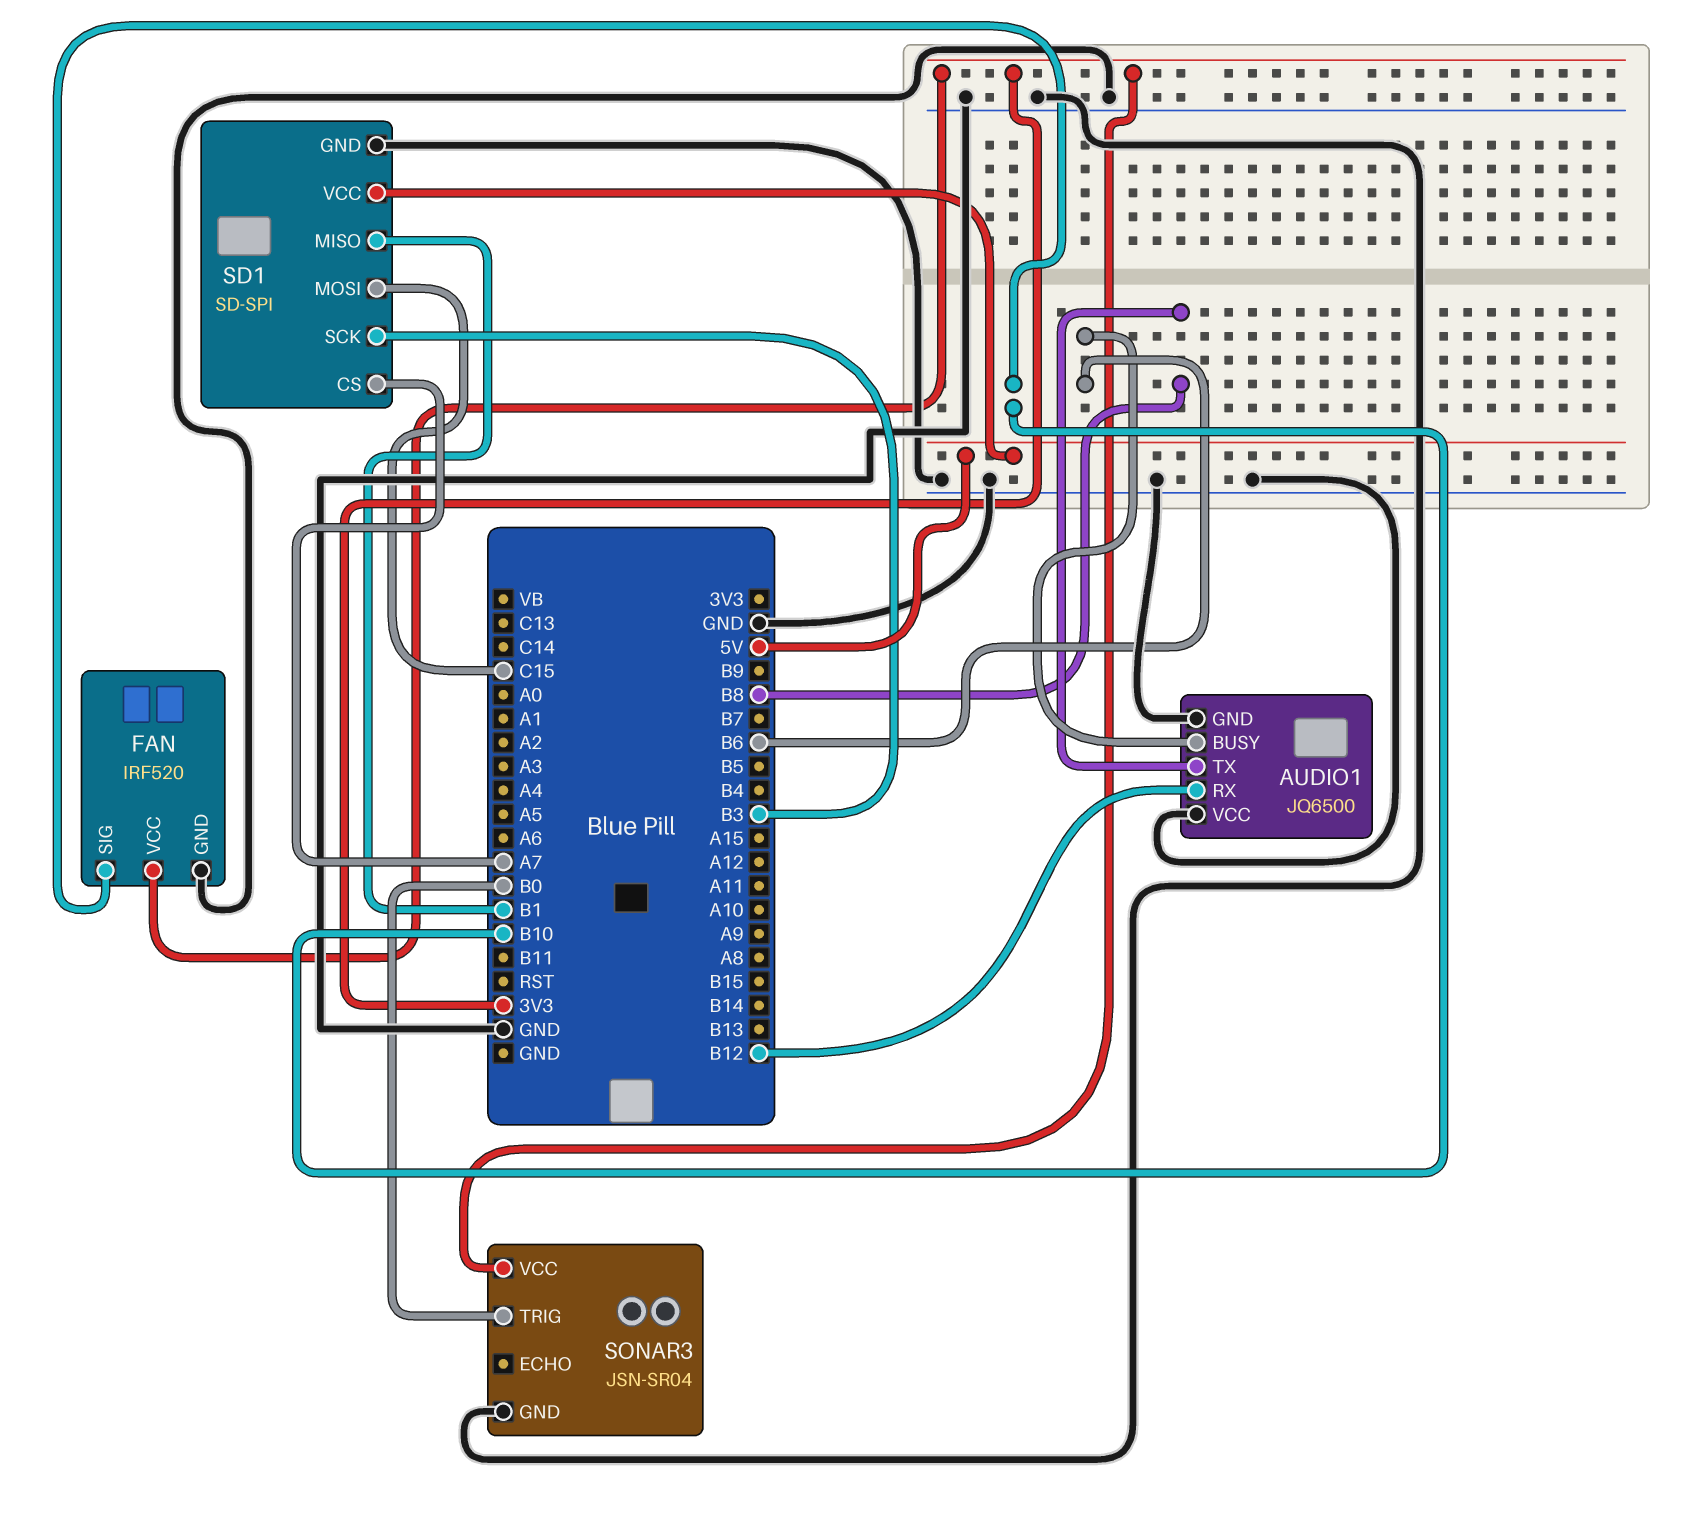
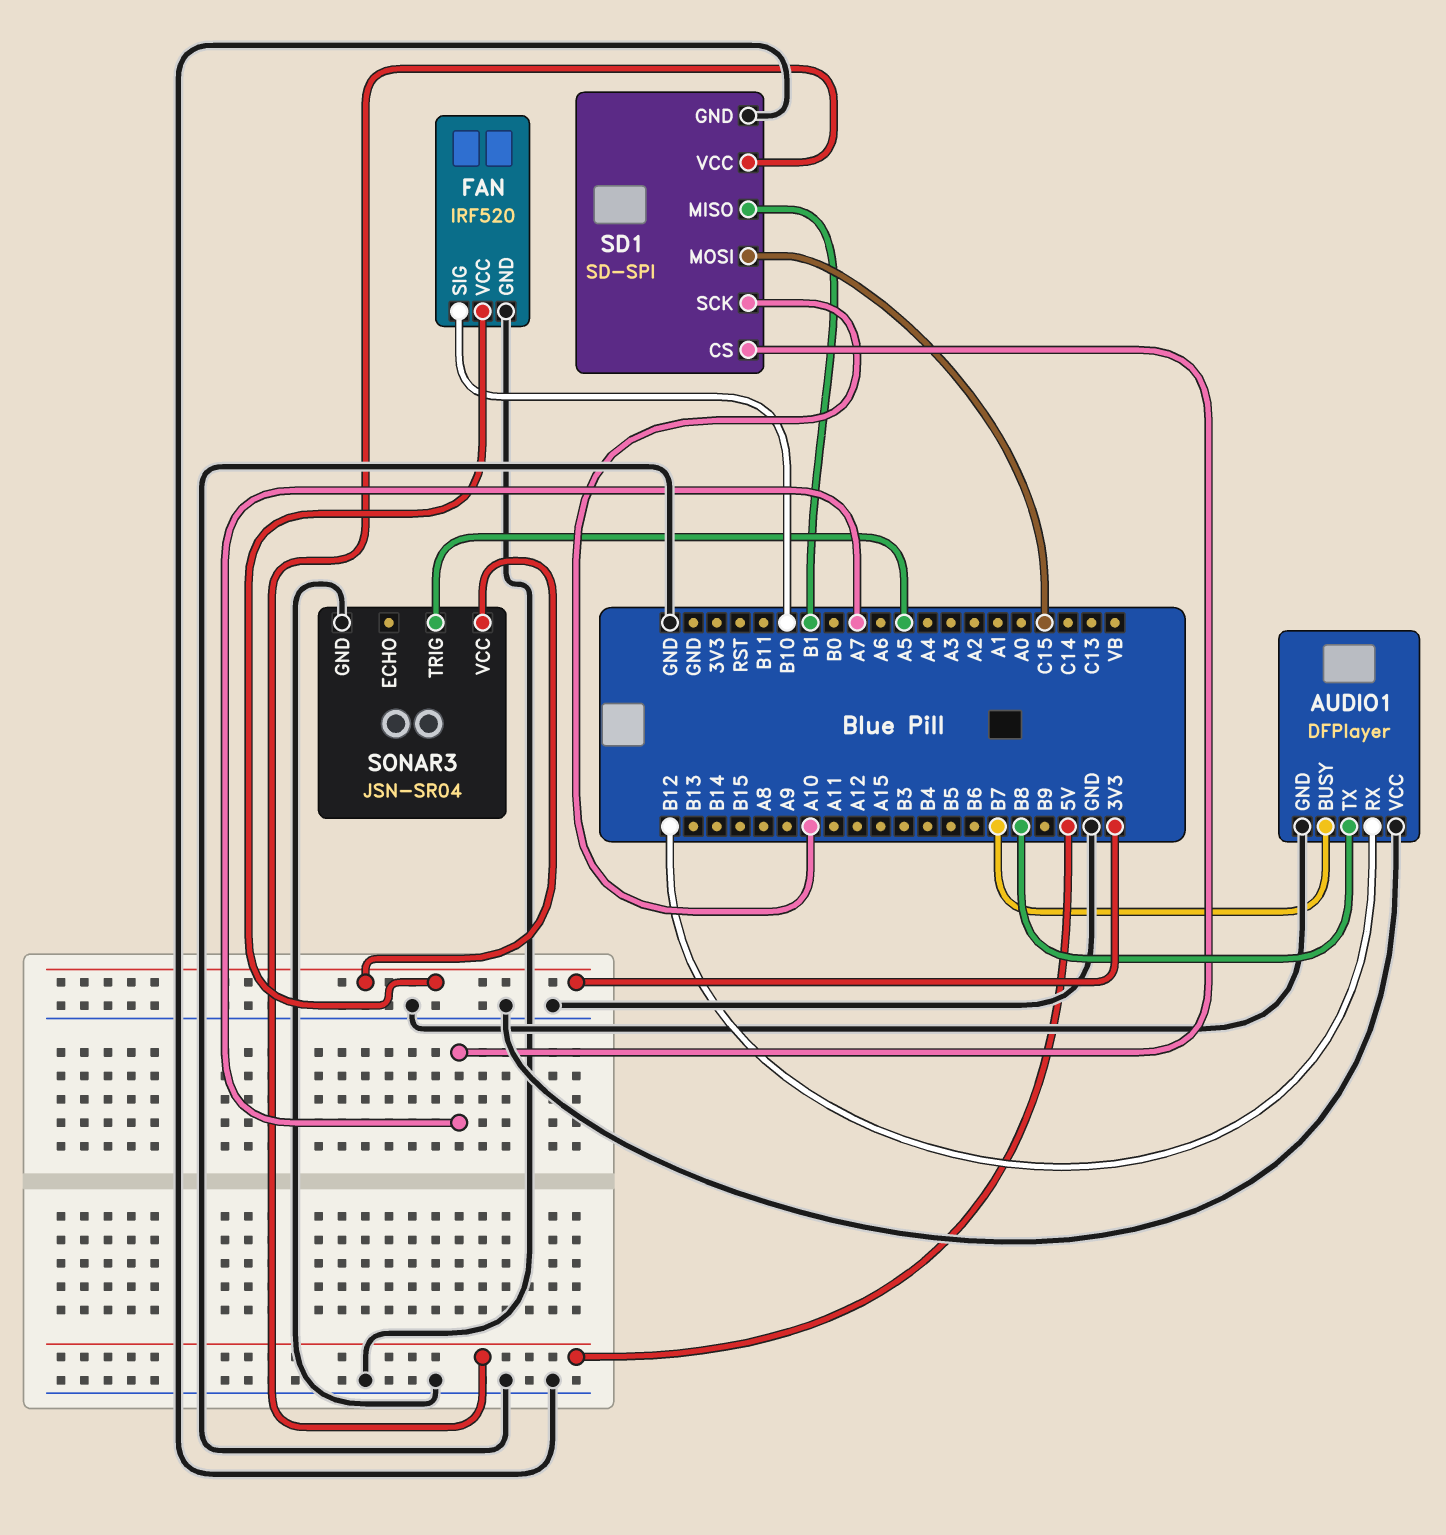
AUDIO1: JQ6500 -> DFPlayer
AUDIO1 pin BUSY: B6 -> B7
SD1 pin SCK: B3 -> A10
SONAR3 pin TRIG: B0 -> A5

